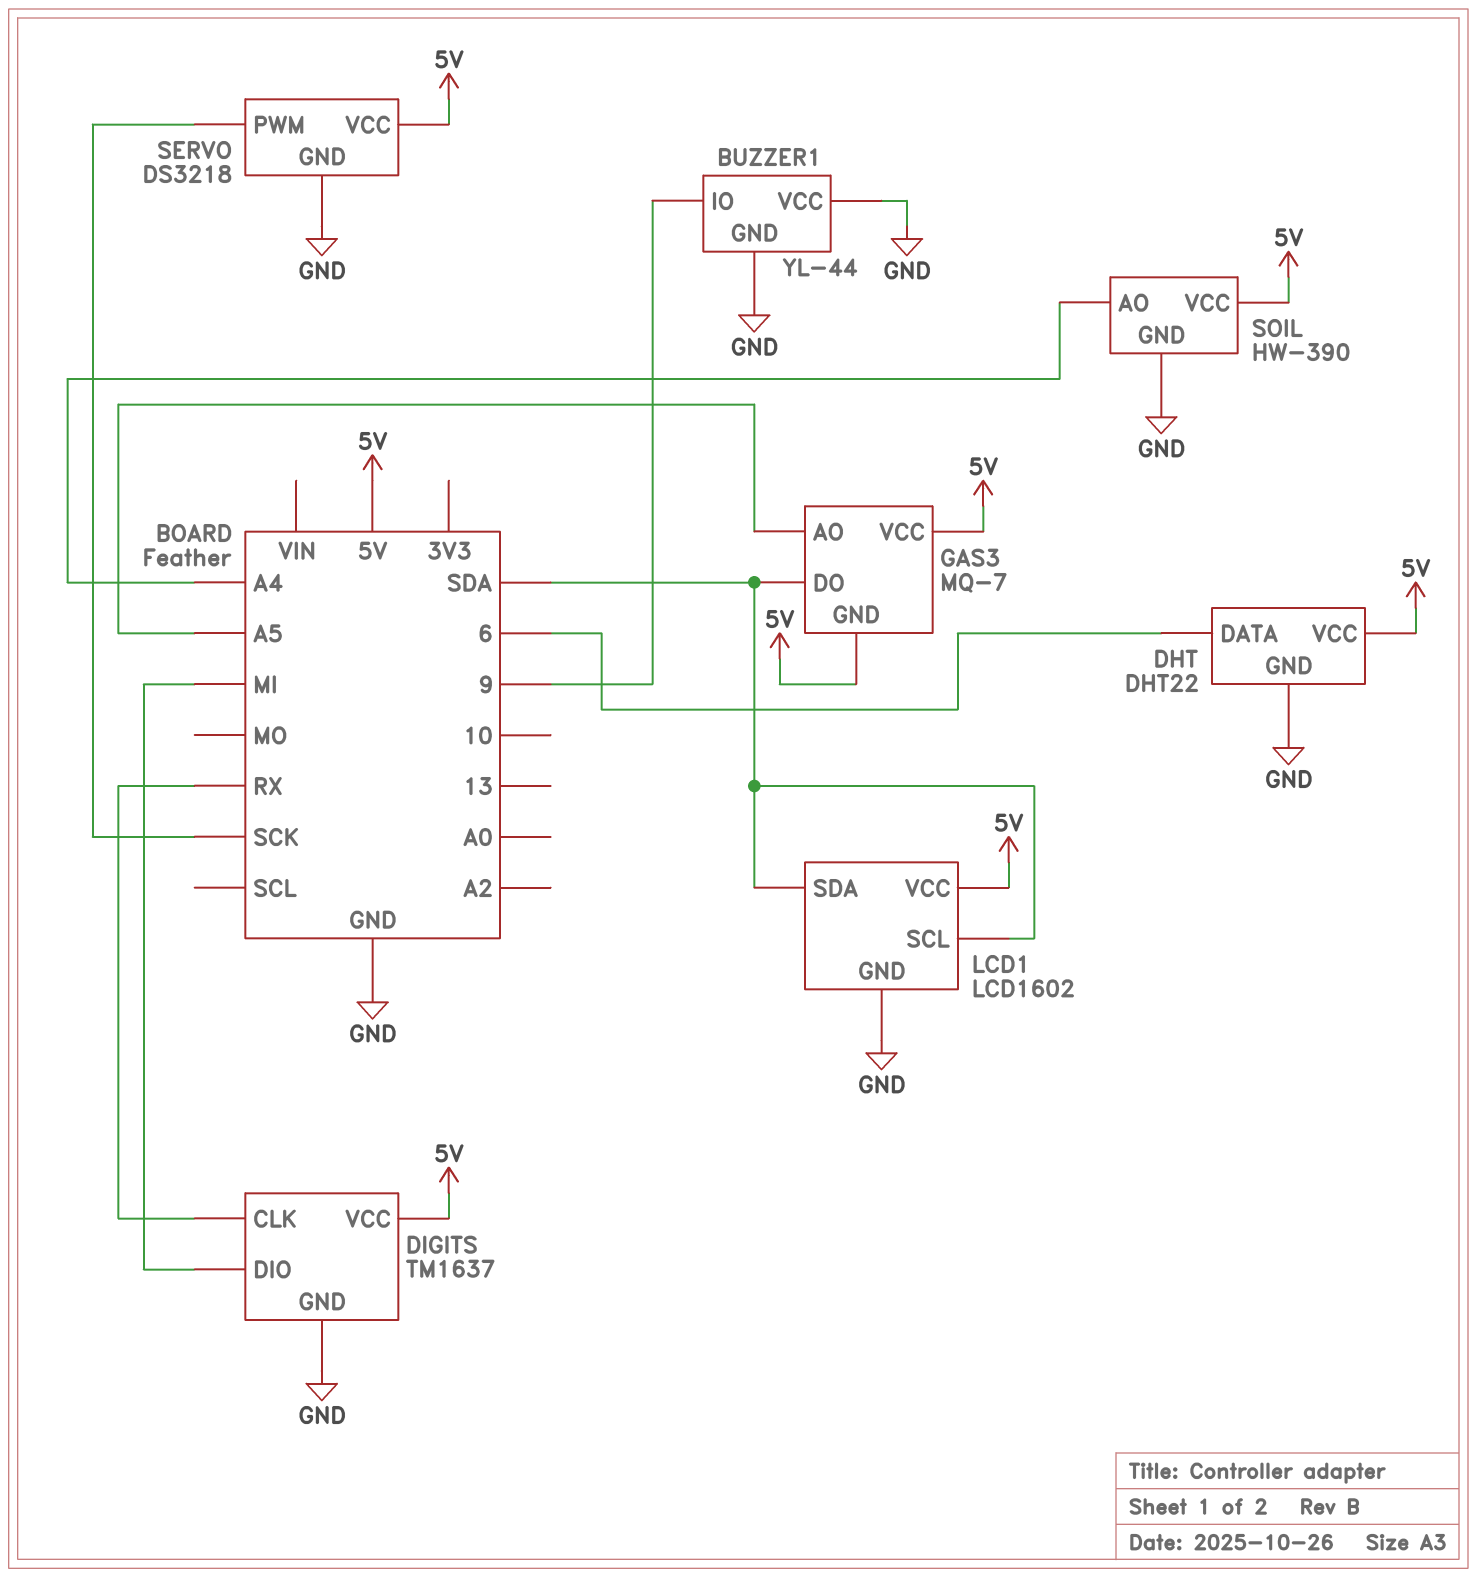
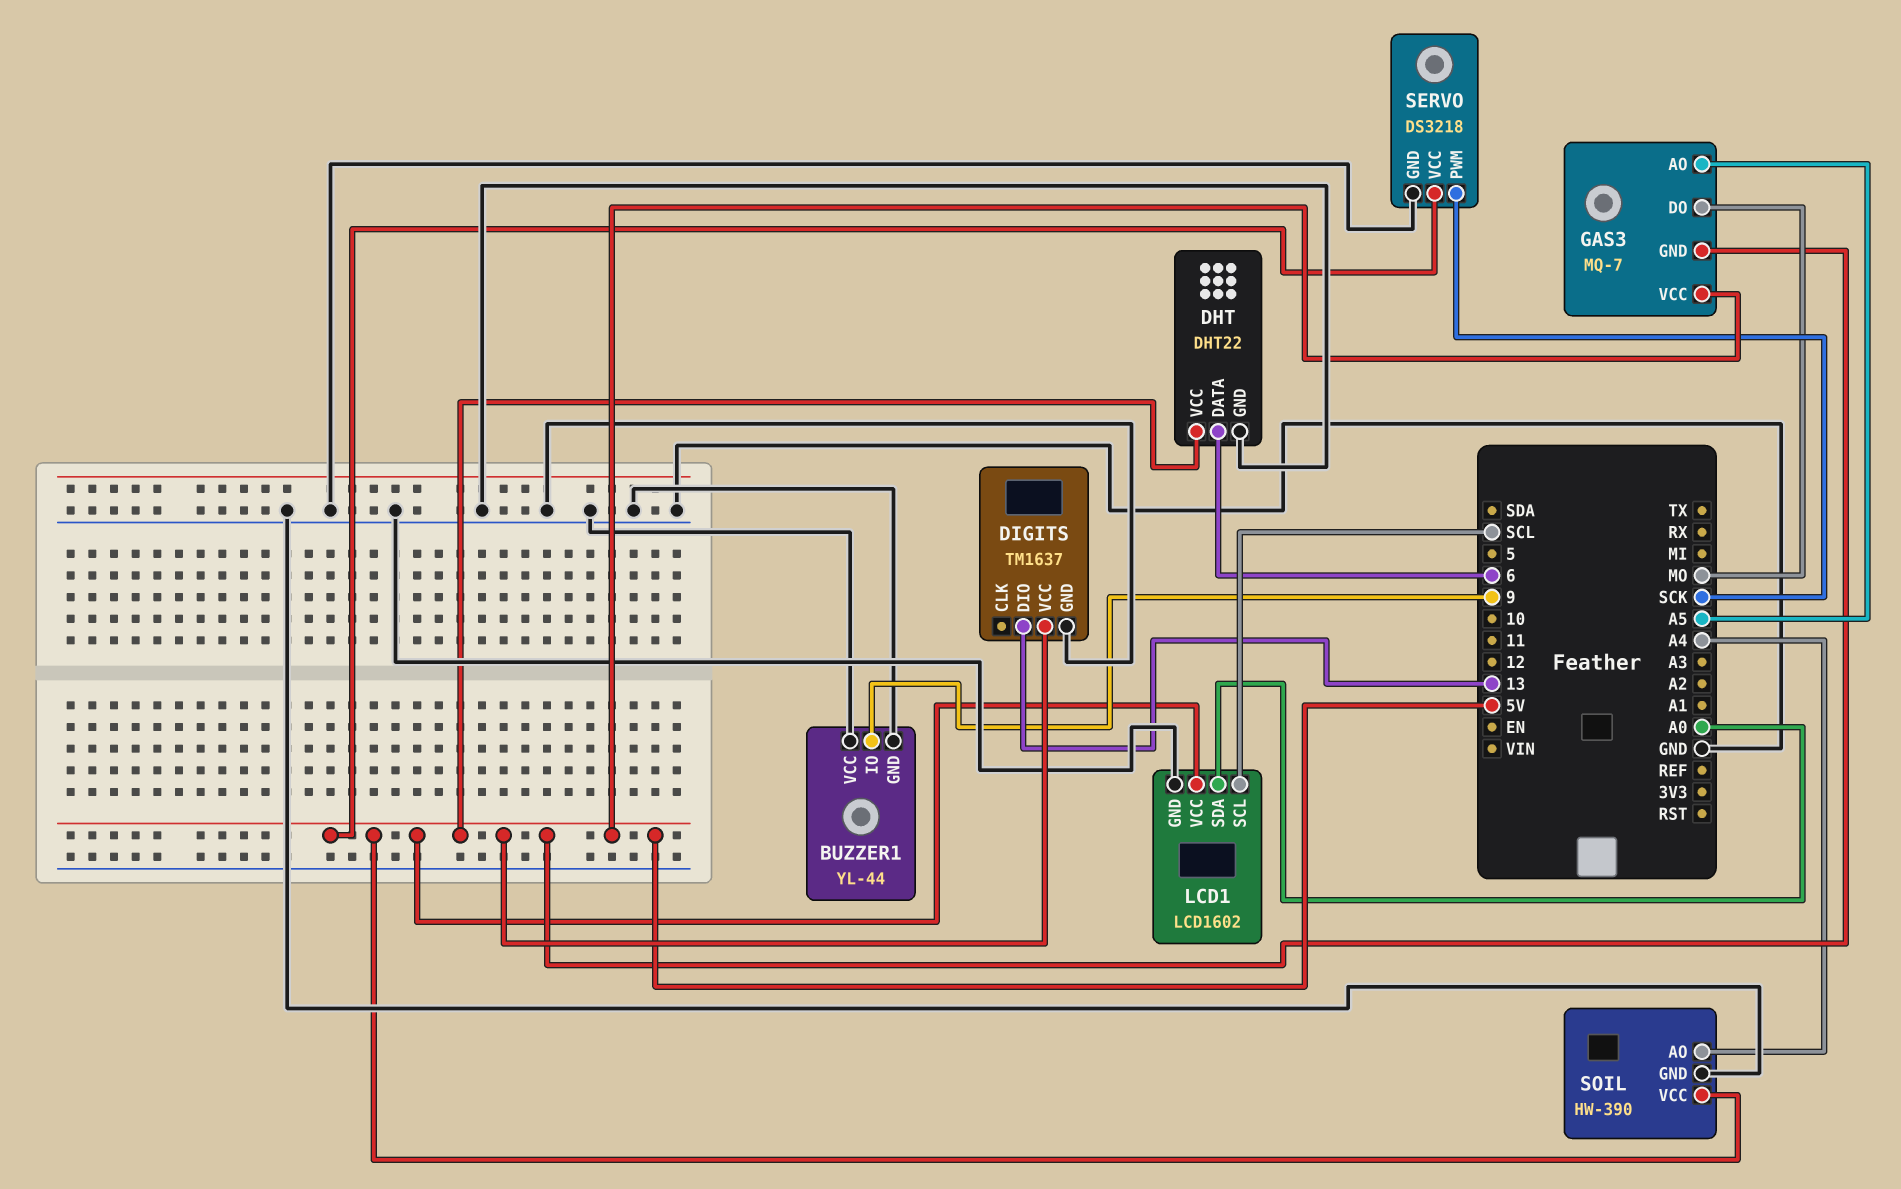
DIGITS pin CLK: RX -> none
DIGITS pin DIO: MI -> 13
GAS3 pin DO: SDA -> MO
LCD1 pin SCL: SDA -> SCL
LCD1 pin SDA: SDA -> A0

